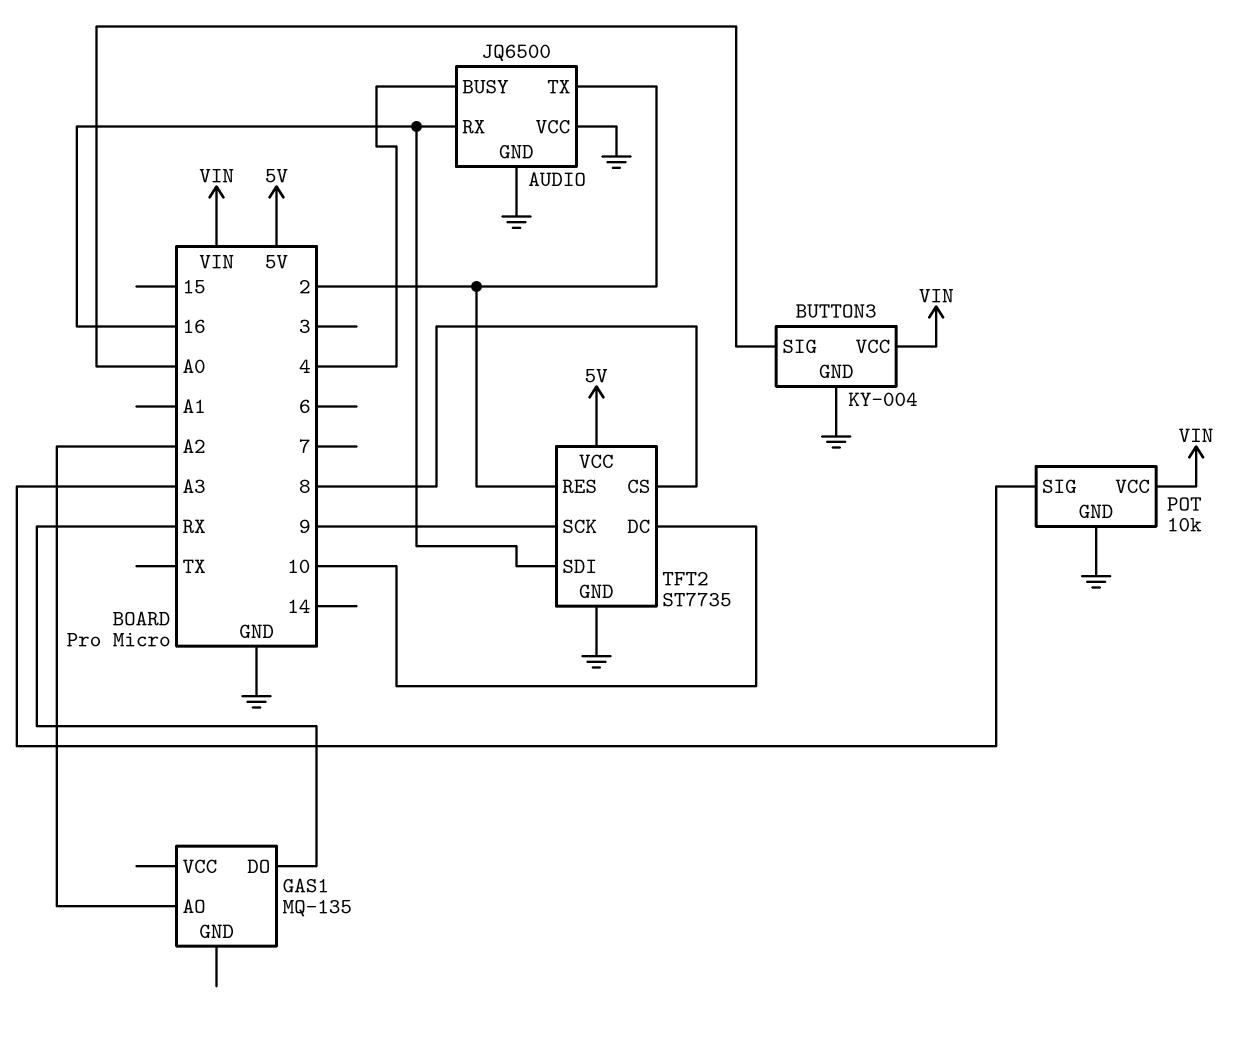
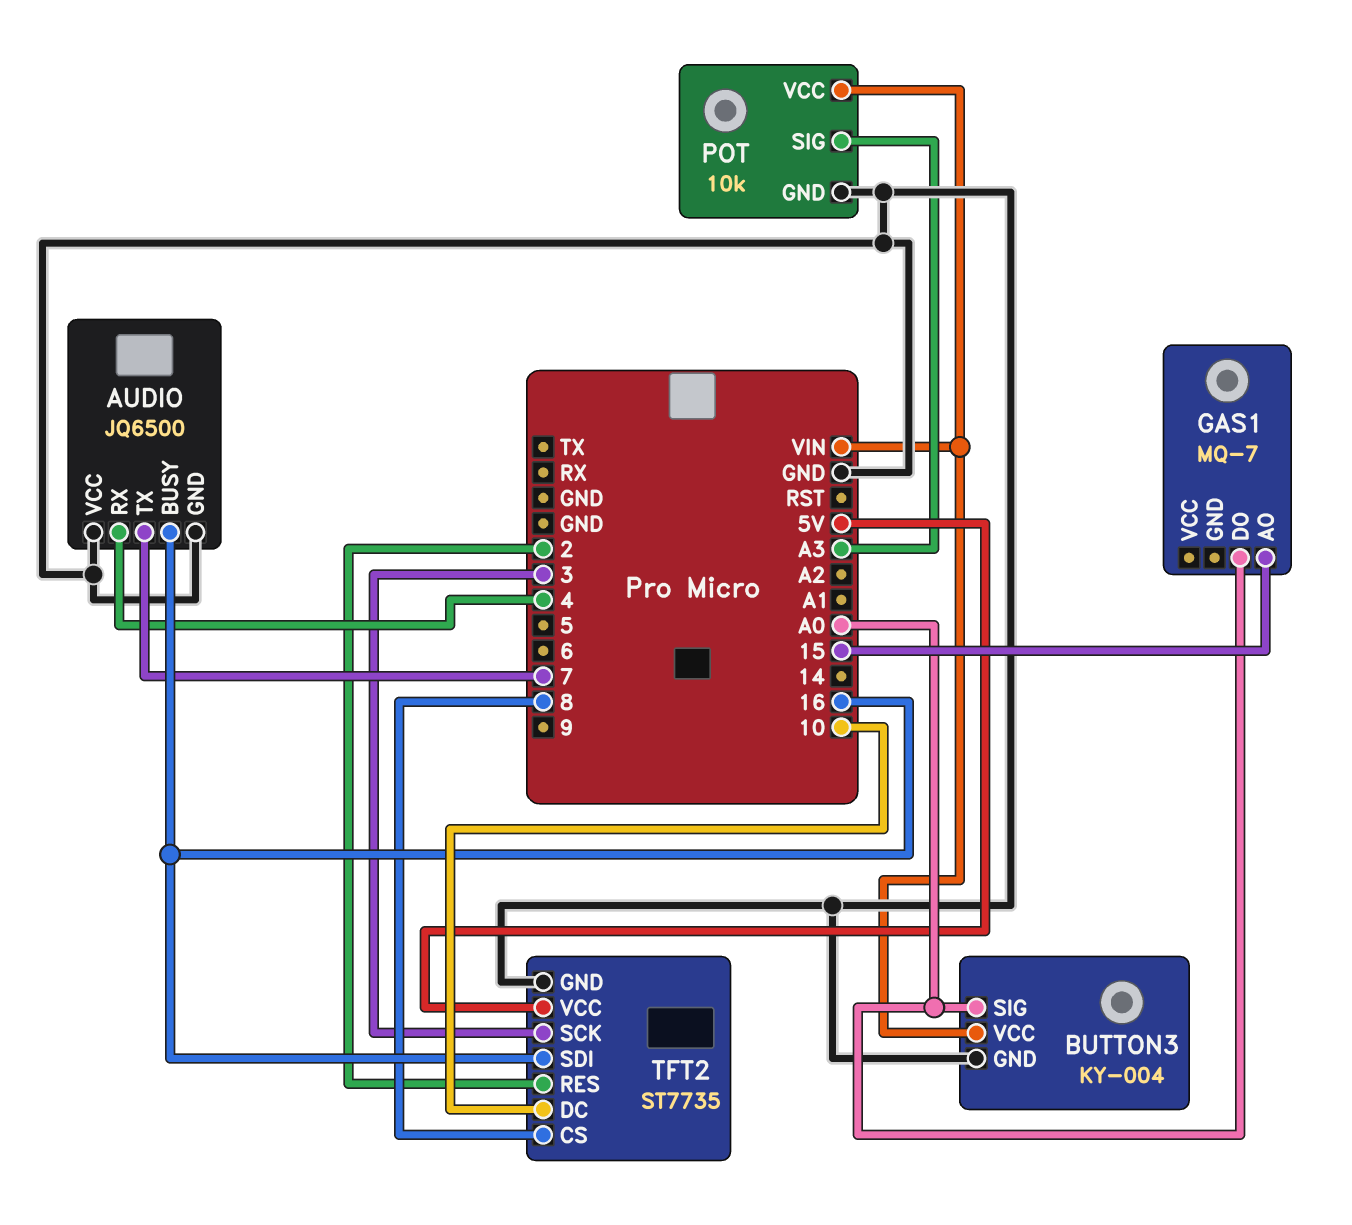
AUDIO pin BUSY: 4 -> 16
AUDIO pin RX: 16 -> 4
AUDIO pin TX: 2 -> 7
GAS1: MQ-135 -> MQ-7
GAS1 pin AO: A2 -> 15
GAS1 pin DO: RX -> A0
TFT2 pin SCK: 9 -> 3

